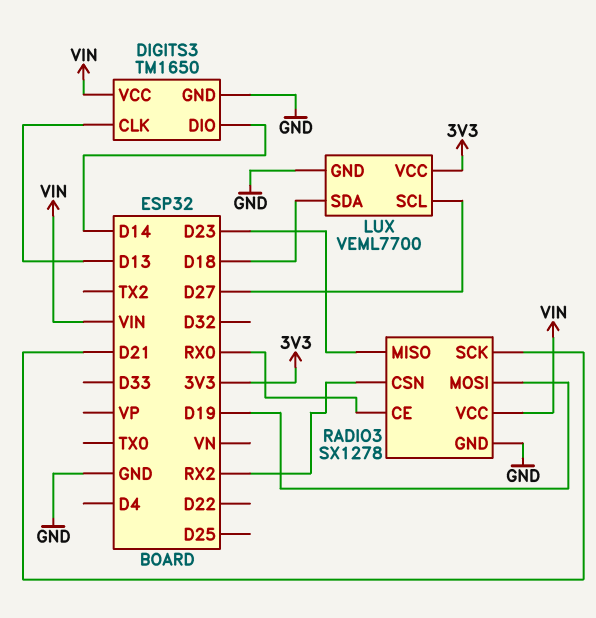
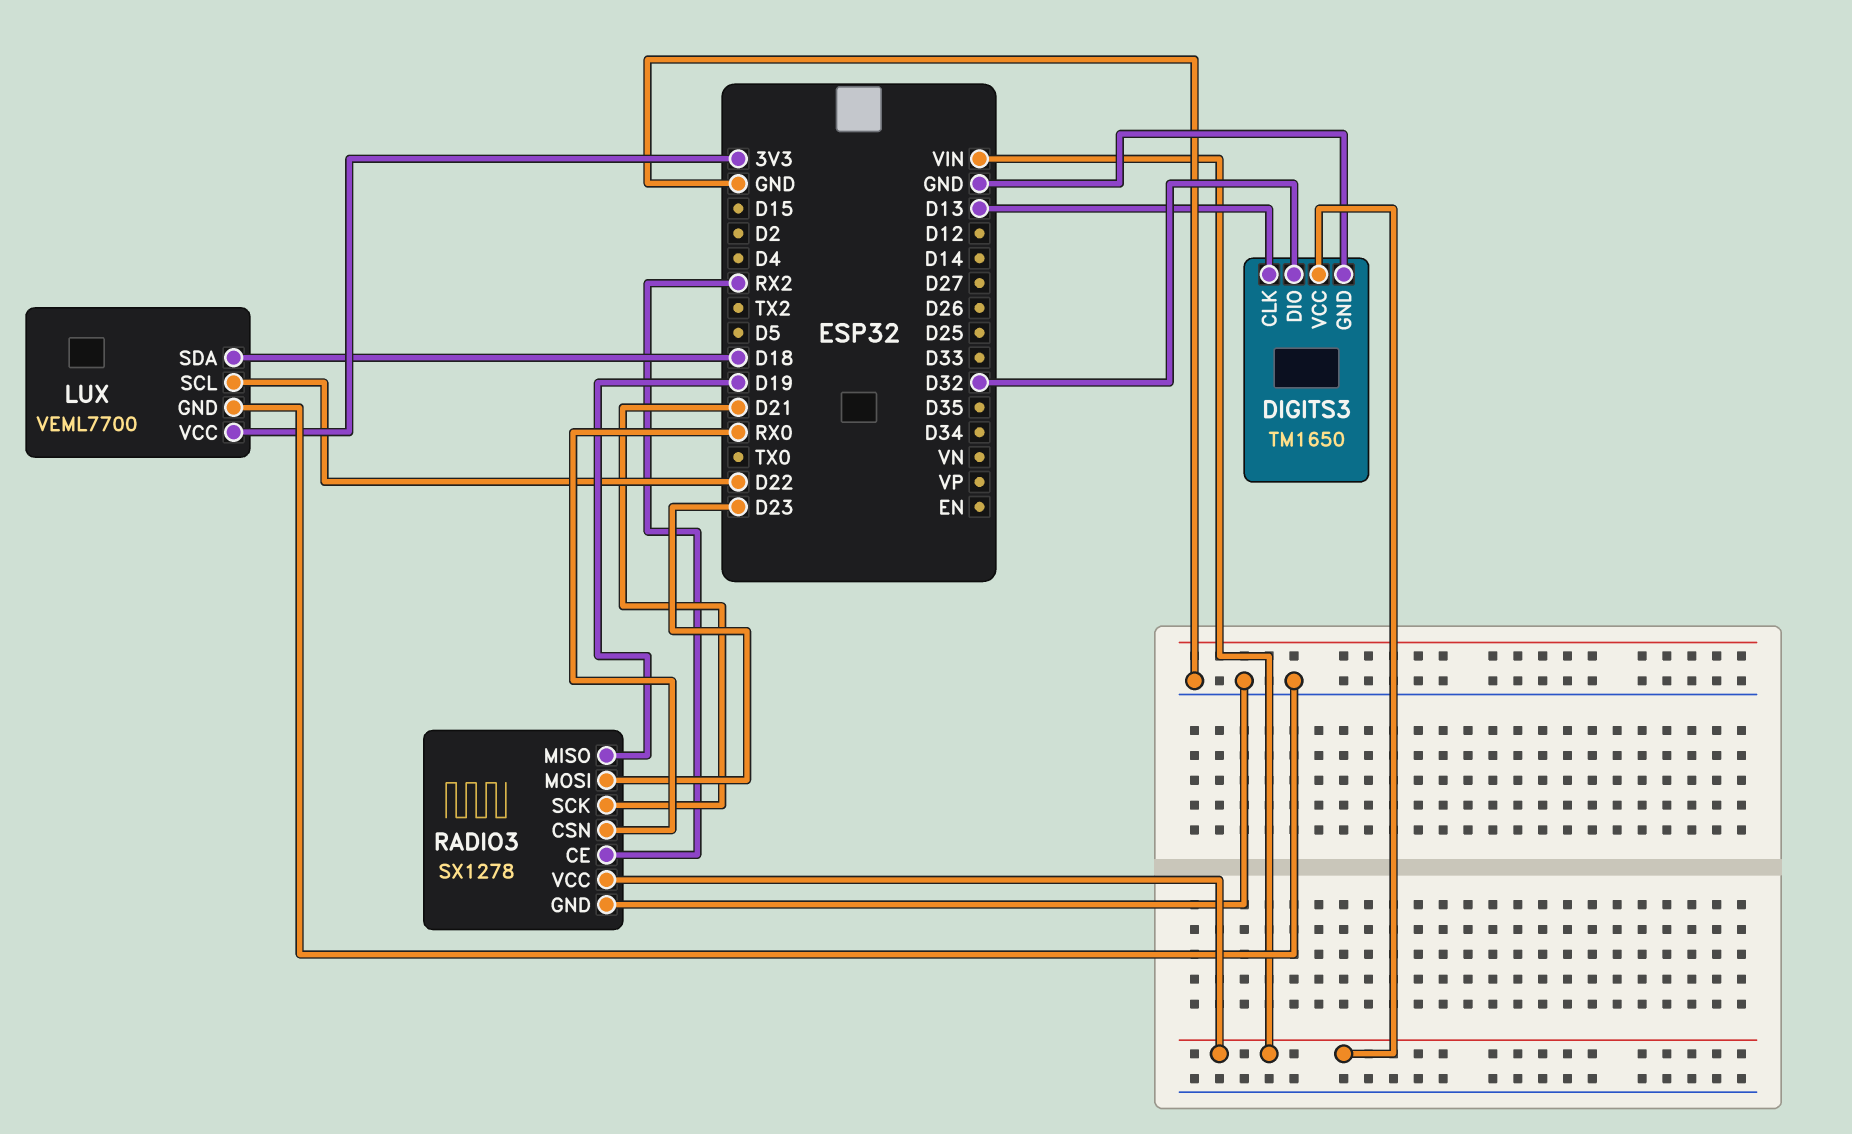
DIGITS3 pin DIO: D14 -> D32
LUX pin SCL: D27 -> D22
RADIO3 pin CE: RX0 -> RX2
RADIO3 pin CSN: RX2 -> RX0
RADIO3 pin MISO: D23 -> D19
RADIO3 pin MOSI: D19 -> D23

